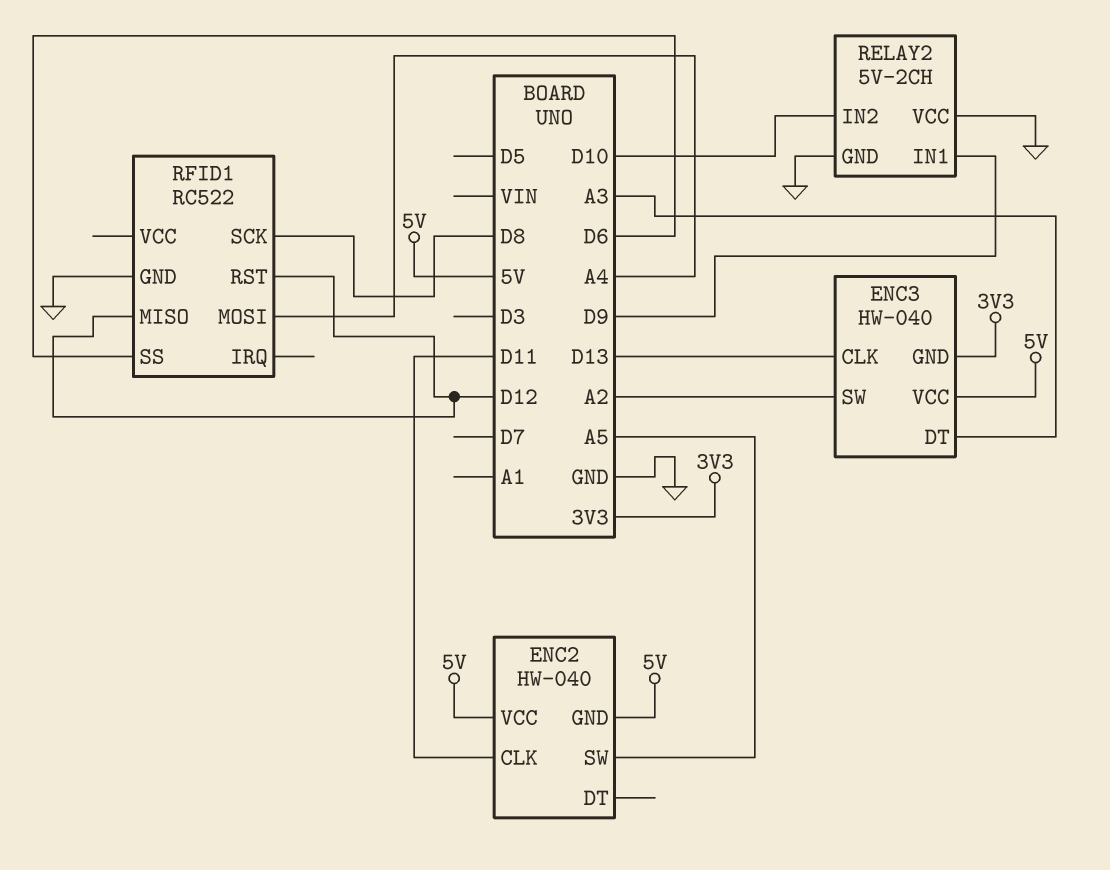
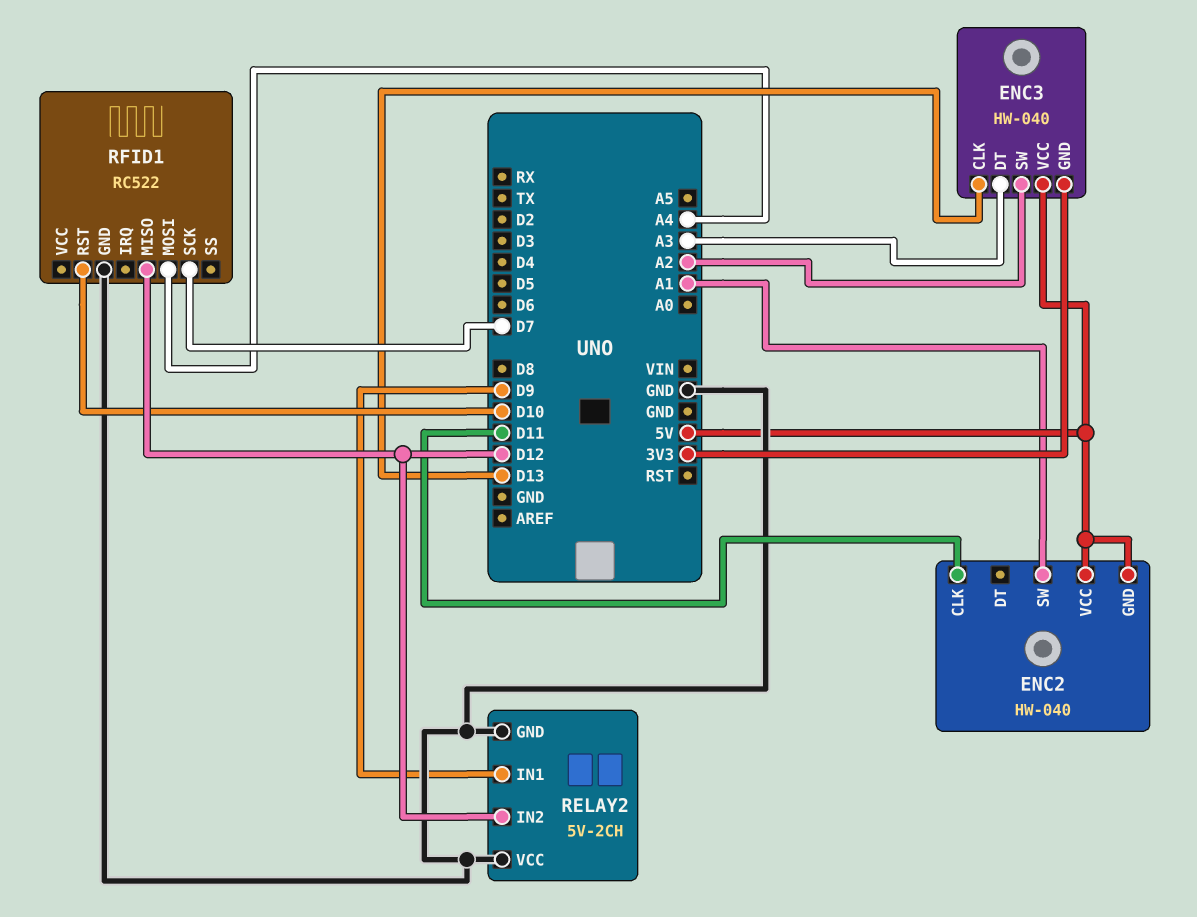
ENC2 pin SW: A5 -> A1
RELAY2 pin IN2: D10 -> D12
RFID1 pin RST: D12 -> D10
RFID1 pin SCK: D8 -> D7
RFID1 pin SS: D6 -> none

